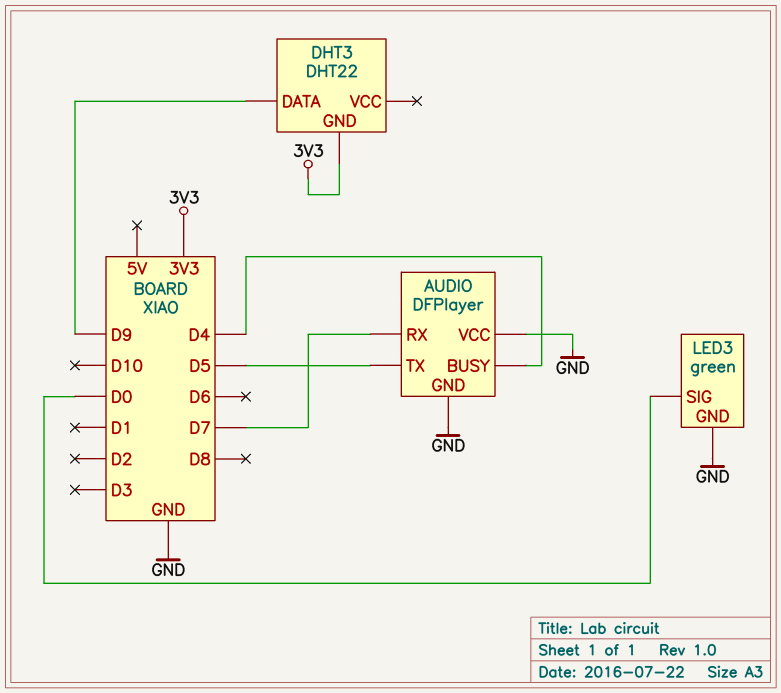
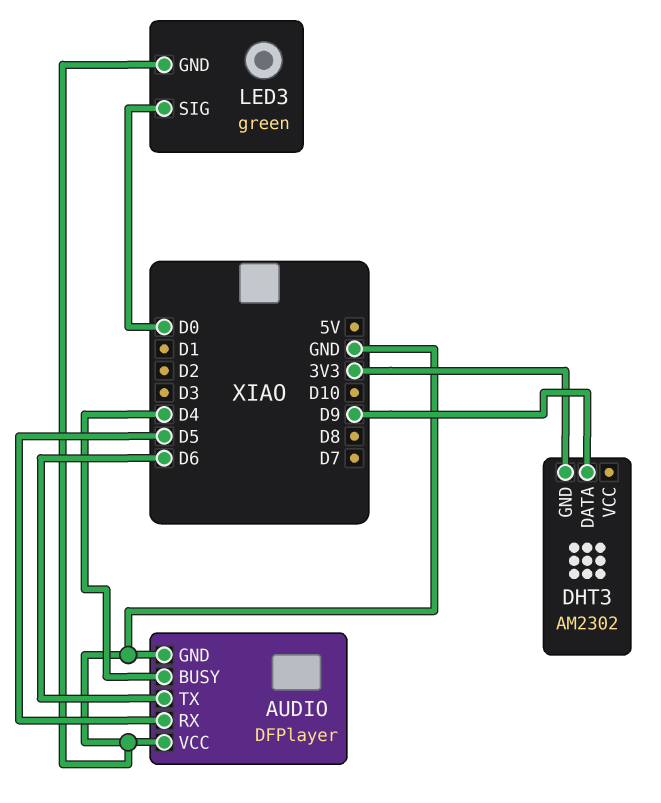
AUDIO pin RX: D7 -> D5
AUDIO pin TX: D5 -> D6
DHT3: DHT22 -> AM2302

